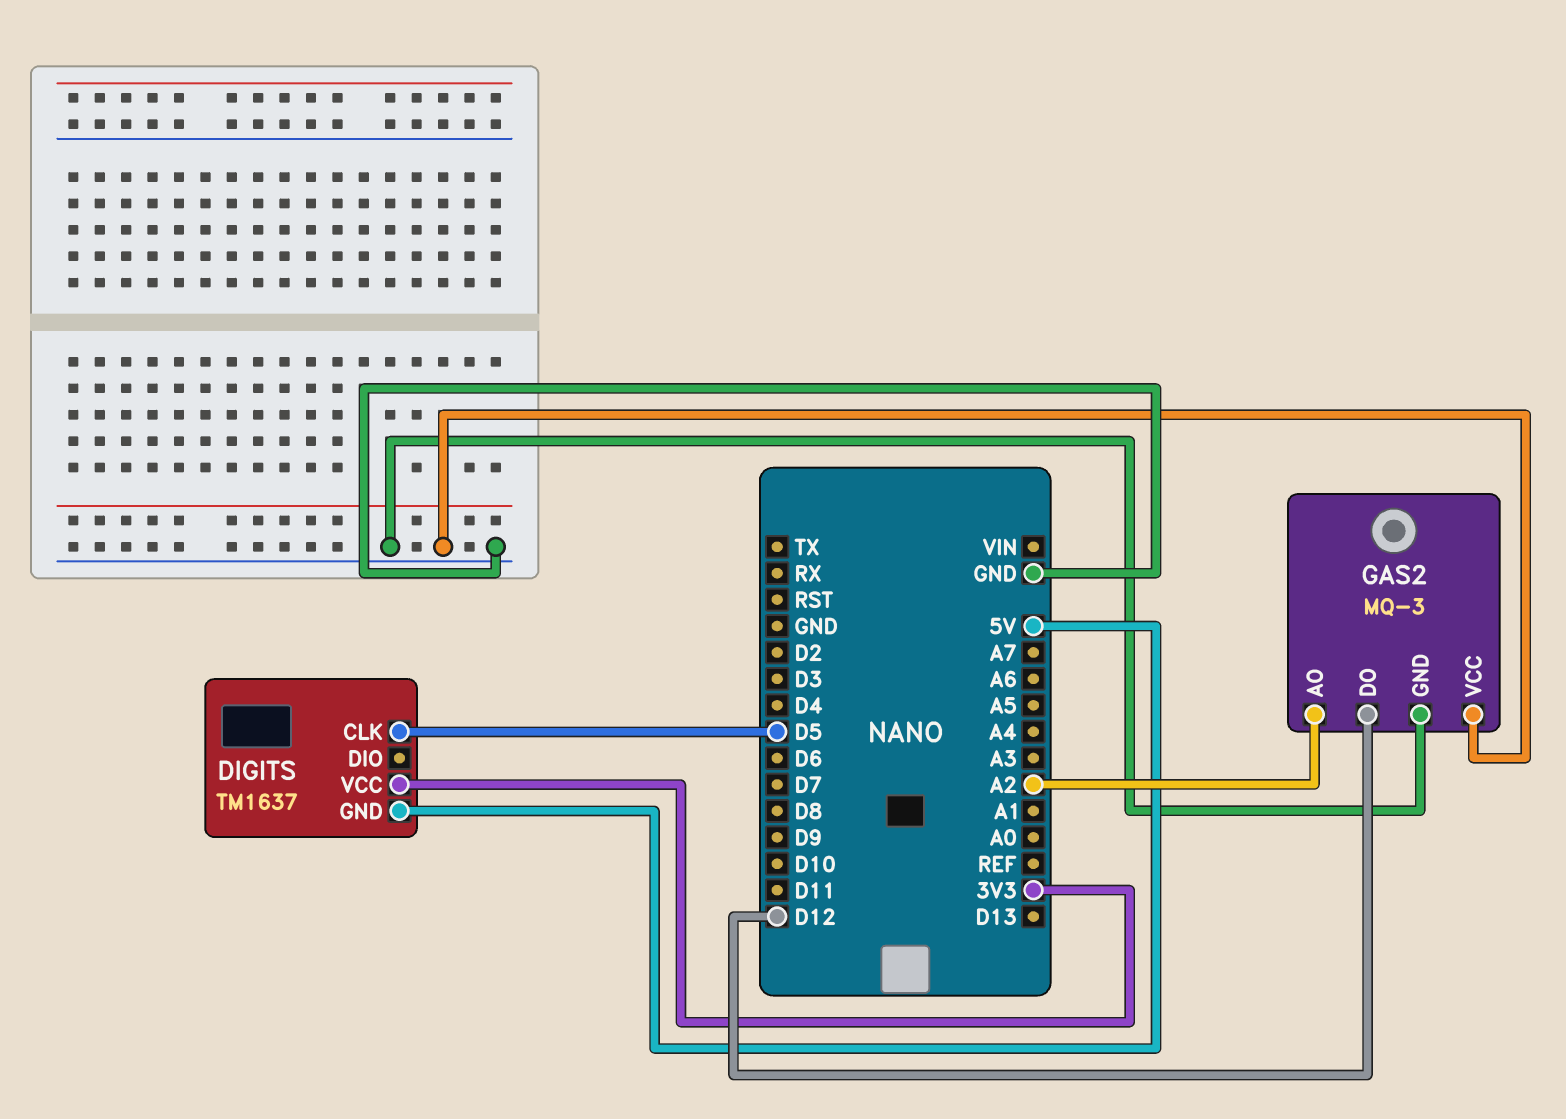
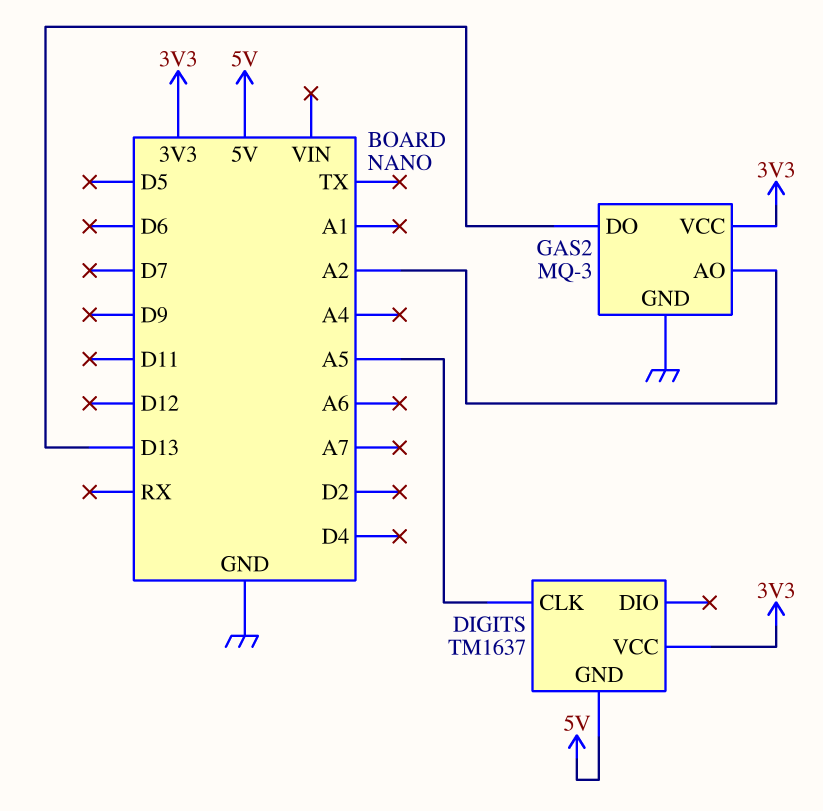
DIGITS pin CLK: D5 -> A5
GAS2 pin DO: D12 -> D13
GAS2 pin VCC: GND -> 3V3

